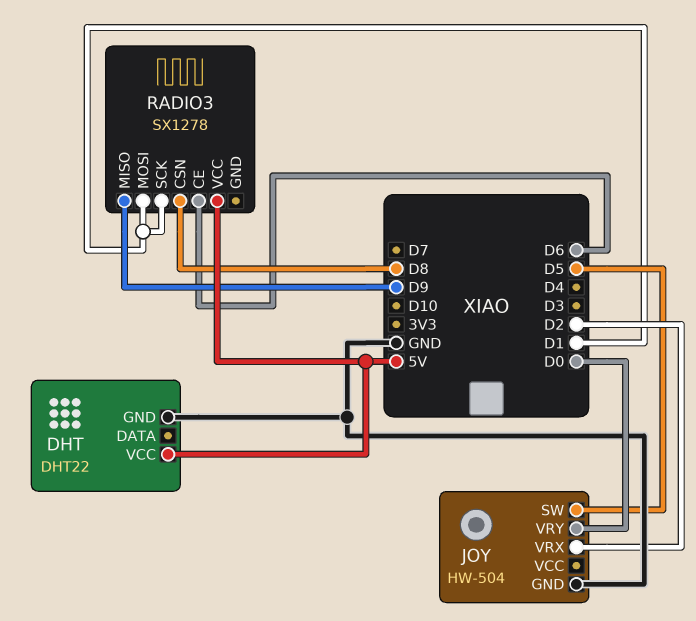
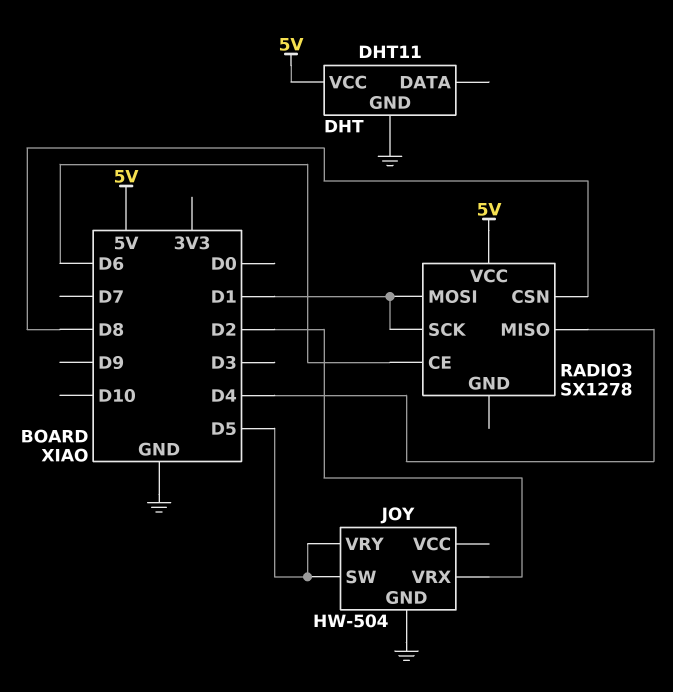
DHT: DHT22 -> DHT11
JOY pin VRY: D0 -> D5
RADIO3 pin MISO: D9 -> D4

